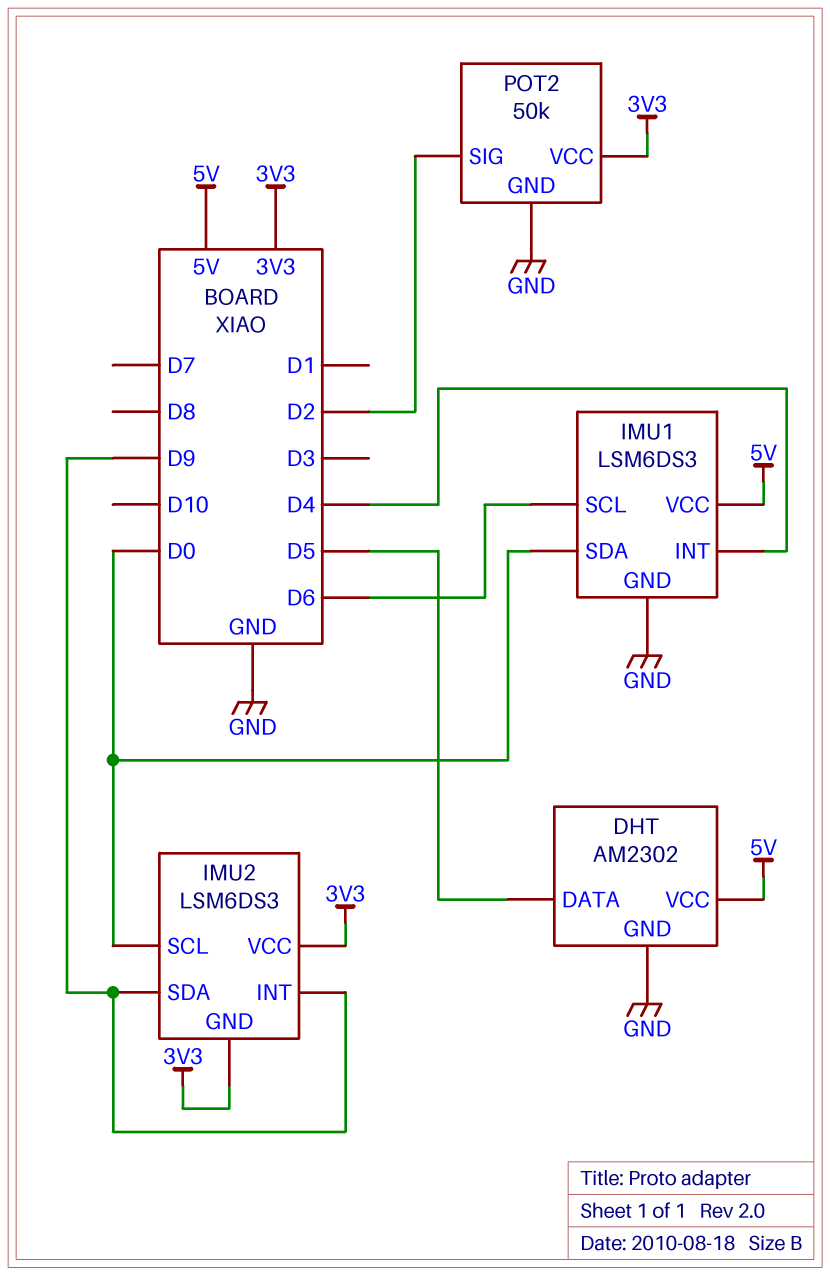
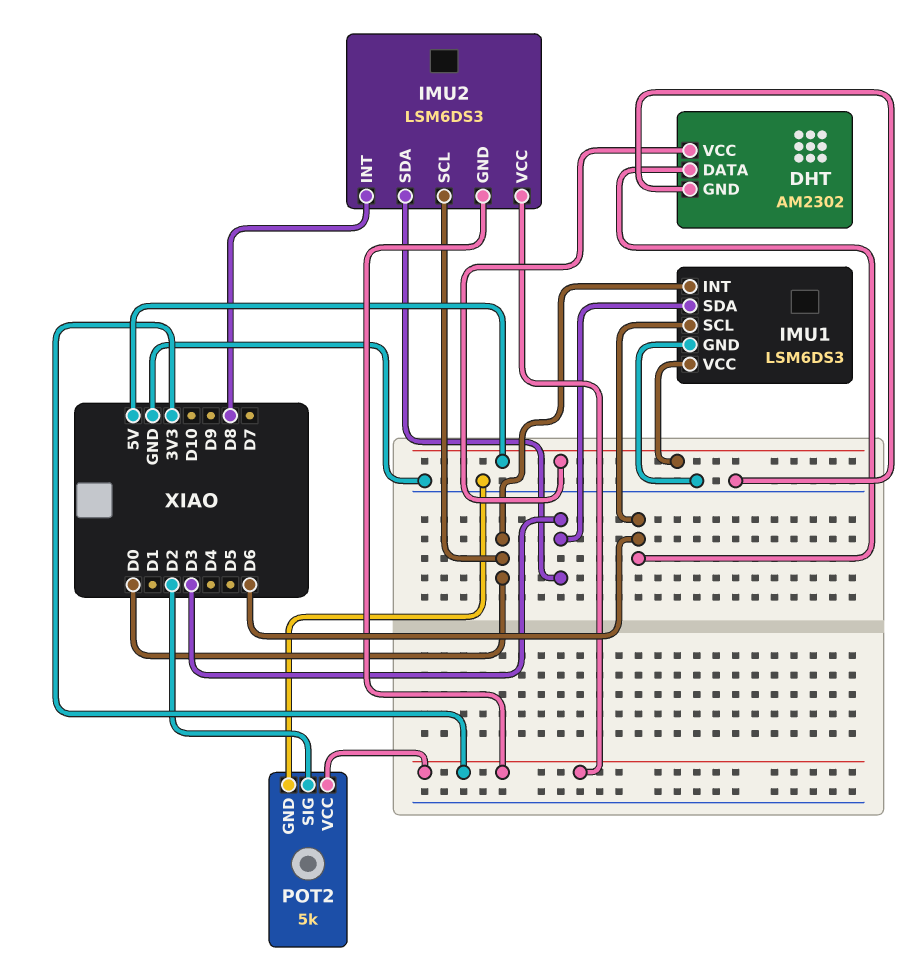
DHT pin DATA: D5 -> D6
IMU1 pin INT: D4 -> D0
IMU1 pin SDA: D0 -> D3
IMU2 pin INT: D9 -> D8
IMU2 pin SDA: D9 -> D3
POT2: 50k -> 5k

